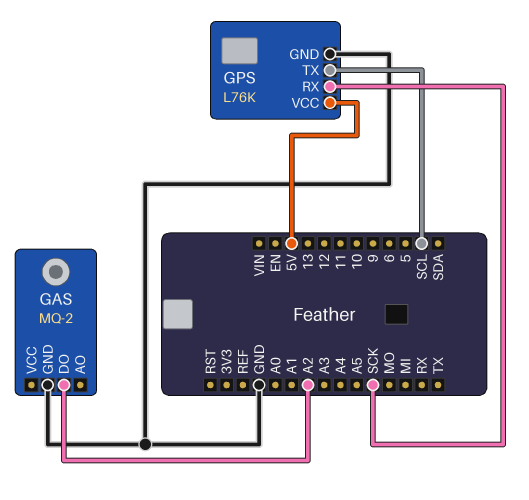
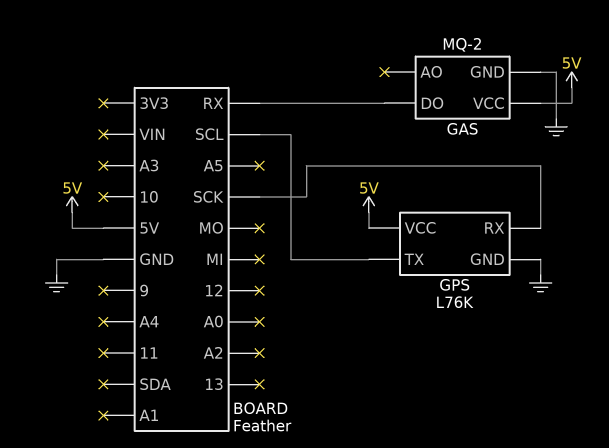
GAS pin DO: A2 -> RX
GAS pin VCC: none -> 5V

